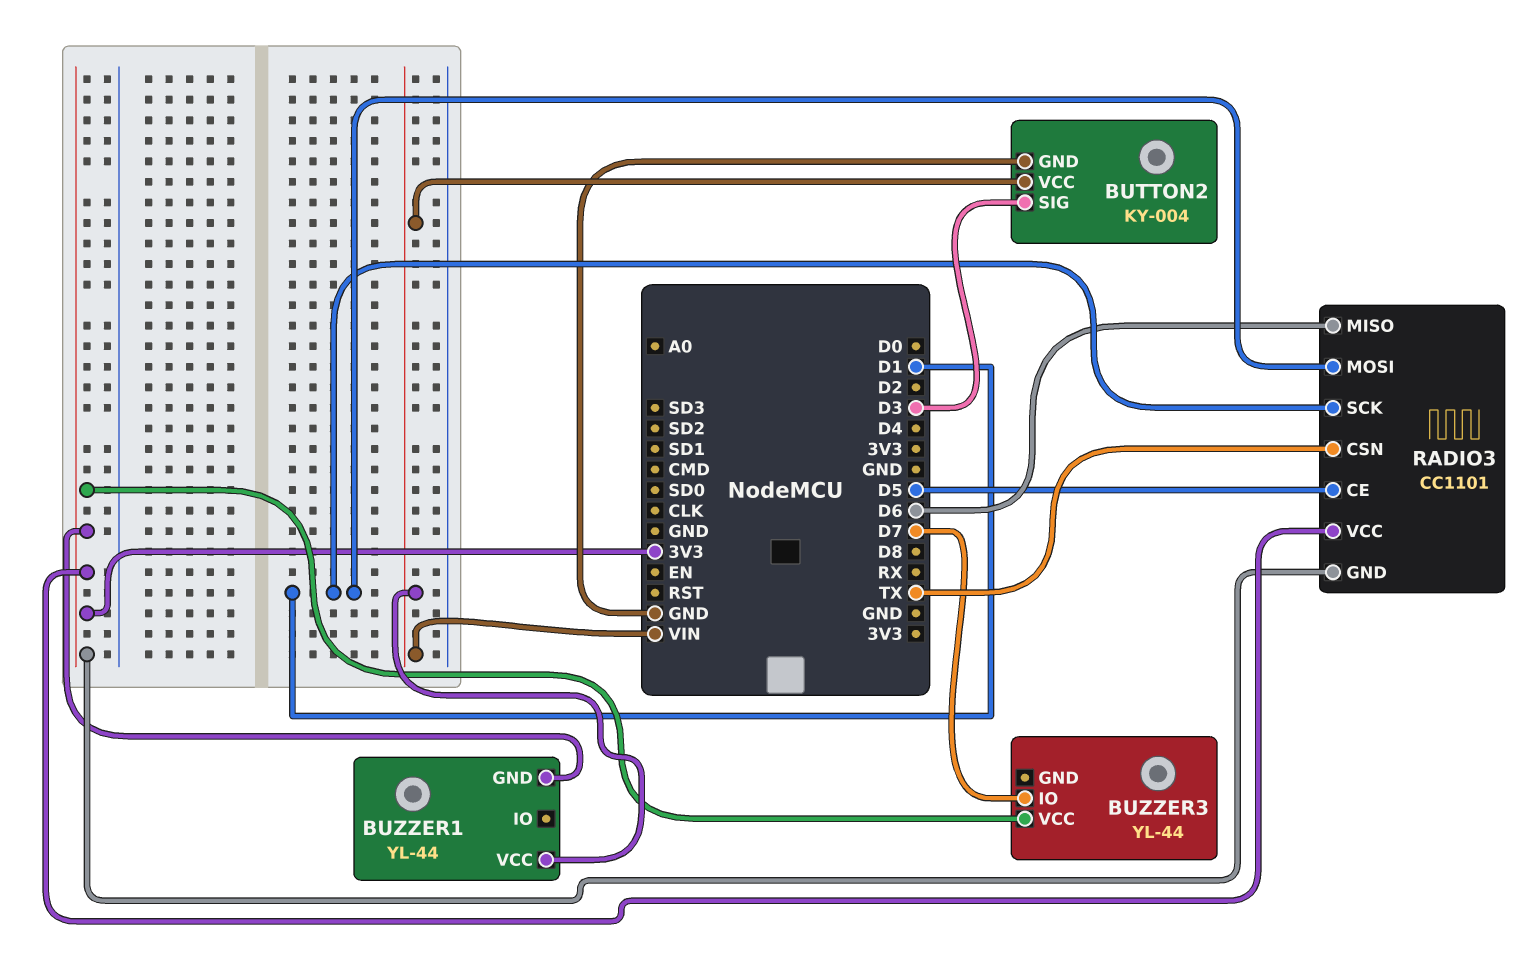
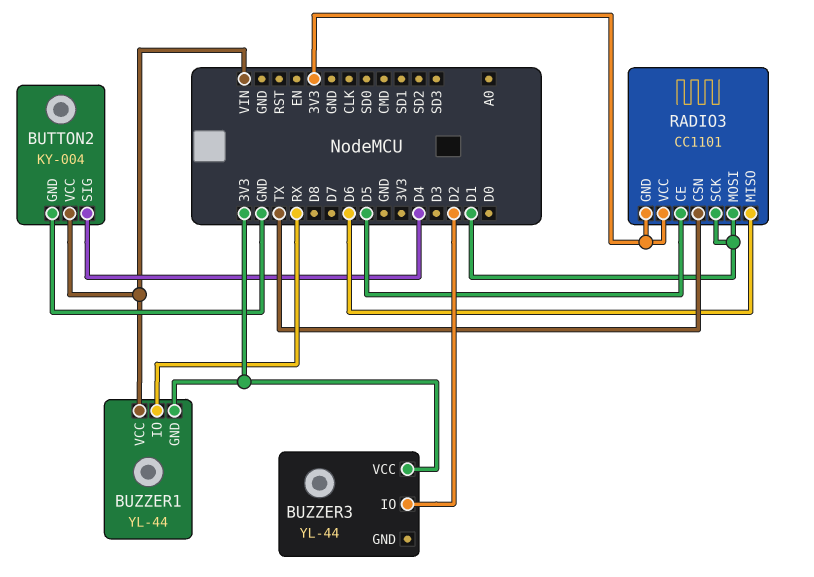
BUTTON2 pin SIG: D3 -> D4
BUZZER1 pin IO: none -> RX
BUZZER3 pin IO: D7 -> D2

